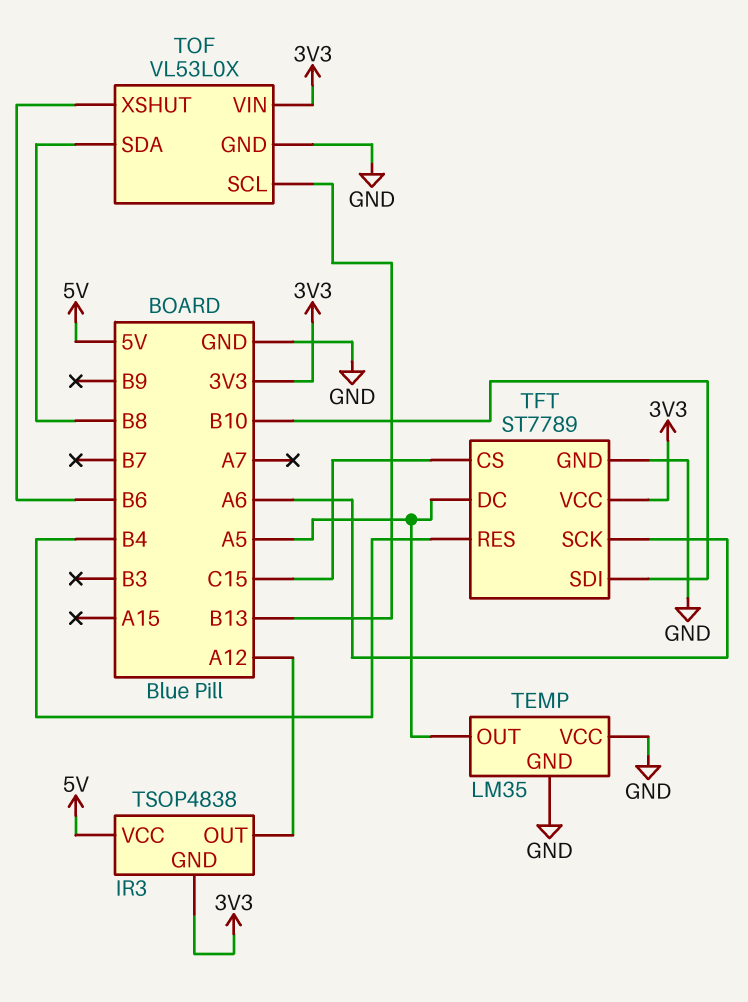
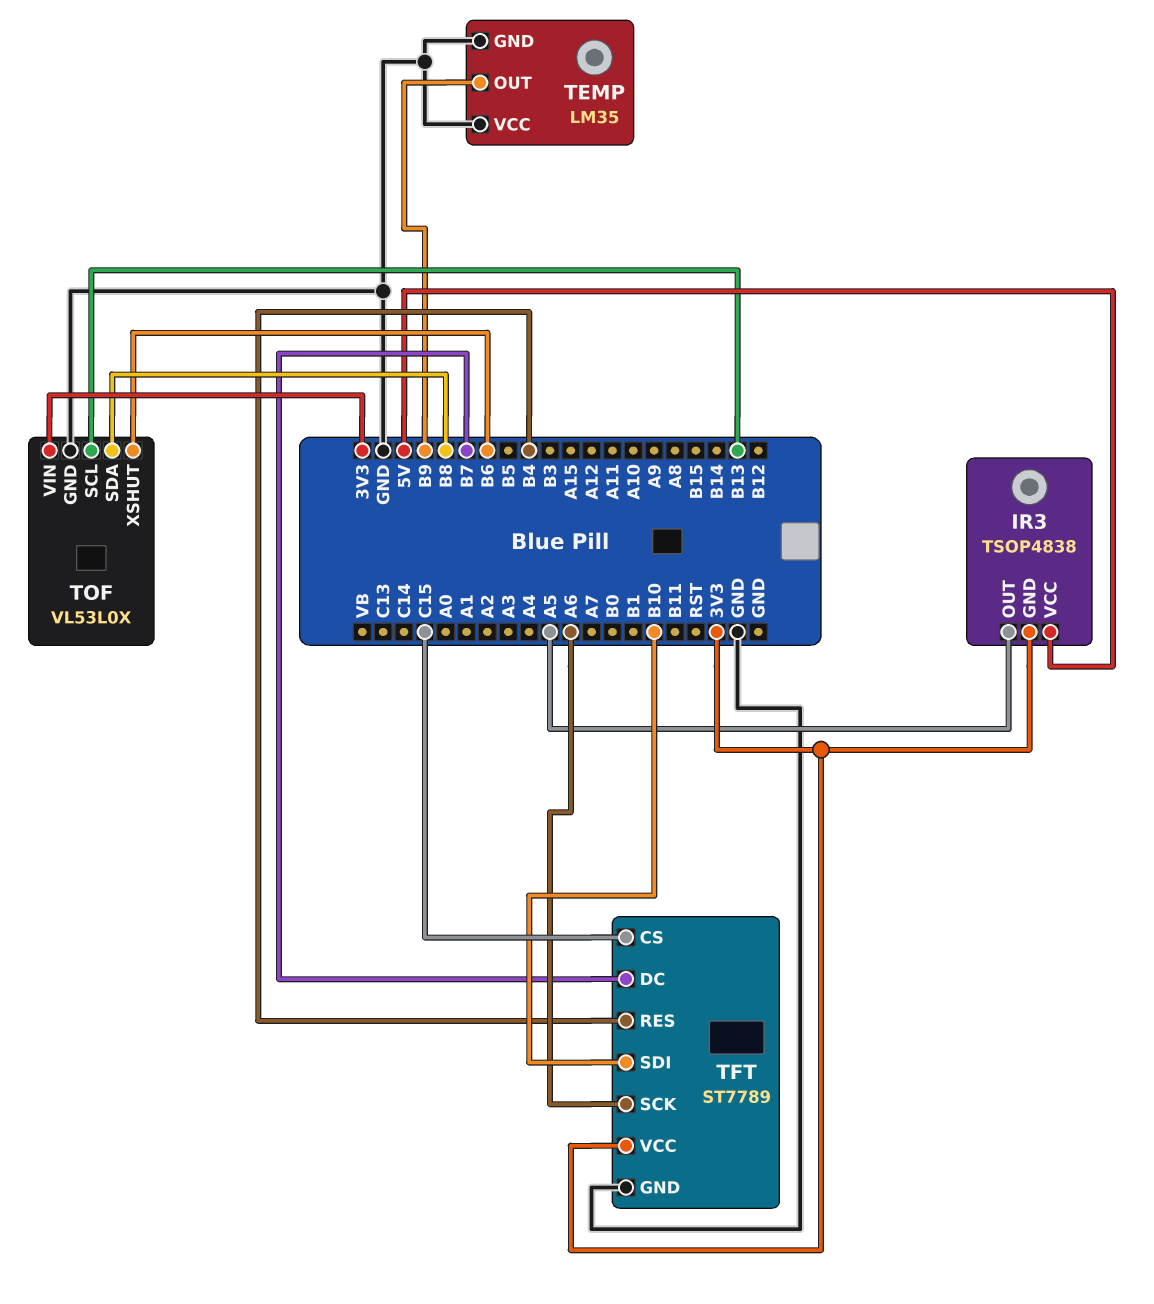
IR3 pin OUT: A12 -> A5
TEMP pin OUT: A5 -> B9
TFT pin DC: A5 -> B7

